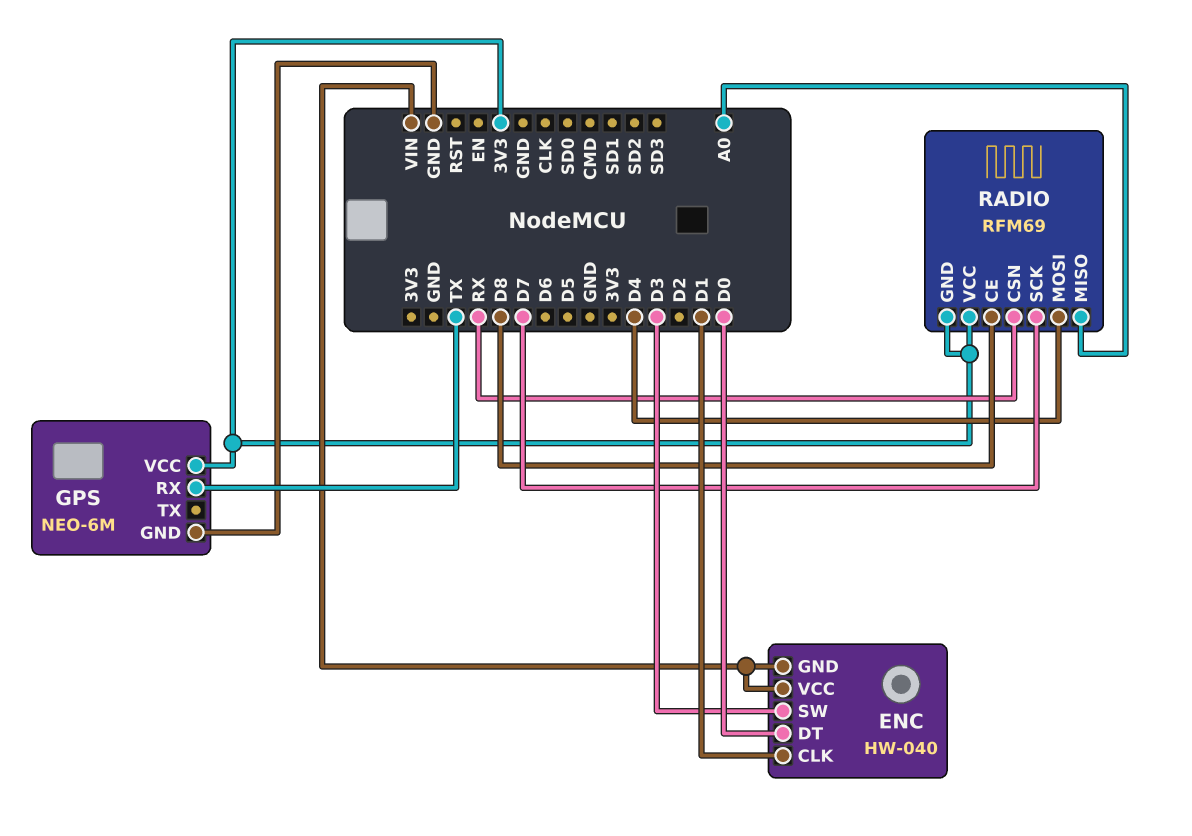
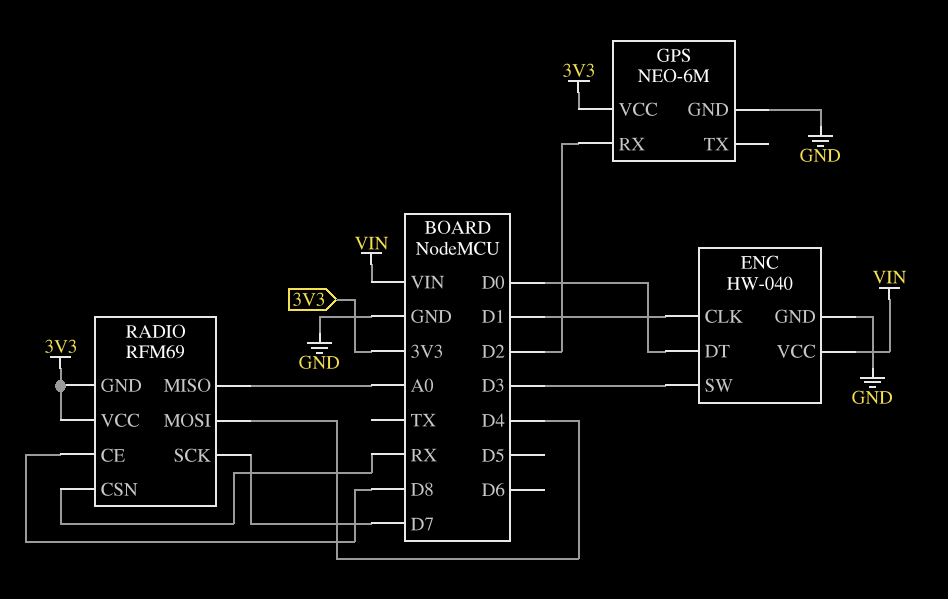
ENC pin GND: VIN -> GND
GPS pin RX: TX -> D2

